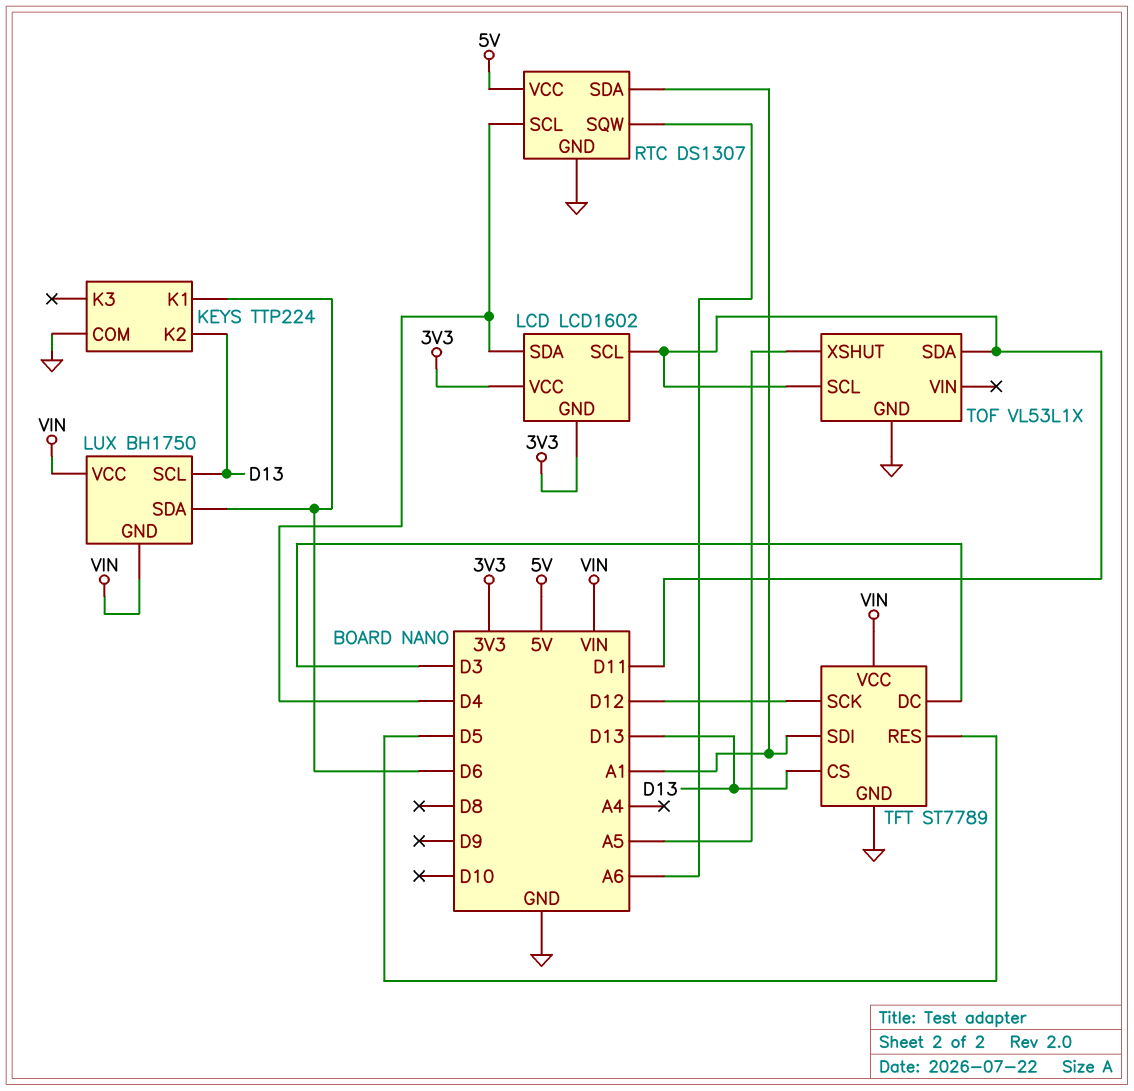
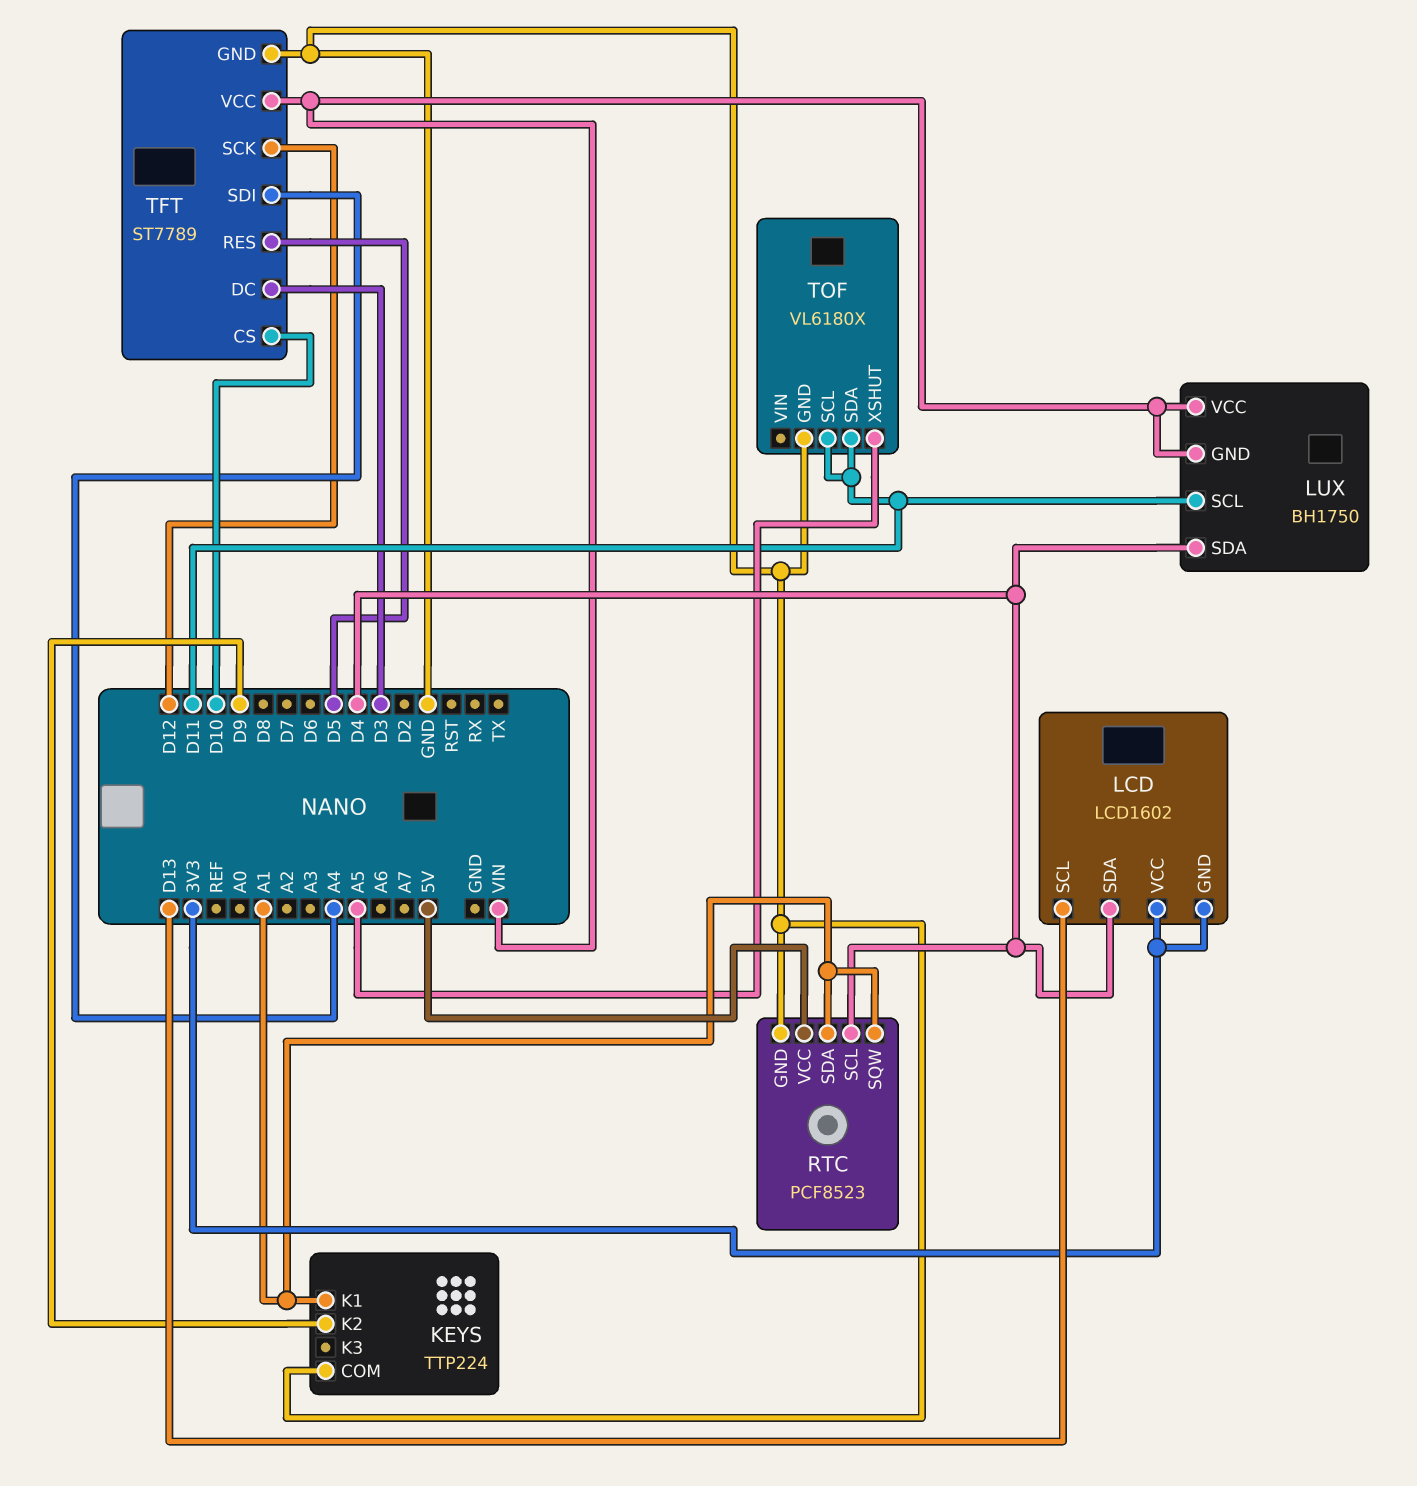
KEYS pin K1: D6 -> A1
KEYS pin K2: D13 -> D9
LCD pin SCL: D11 -> D13
LUX pin SCL: D13 -> D11
LUX pin SDA: D6 -> D4
RTC: DS1307 -> PCF8523
RTC pin SQW: A6 -> A1
TFT pin CS: D13 -> D10
TFT pin SDI: A1 -> A4
TOF: VL53L1X -> VL6180X

